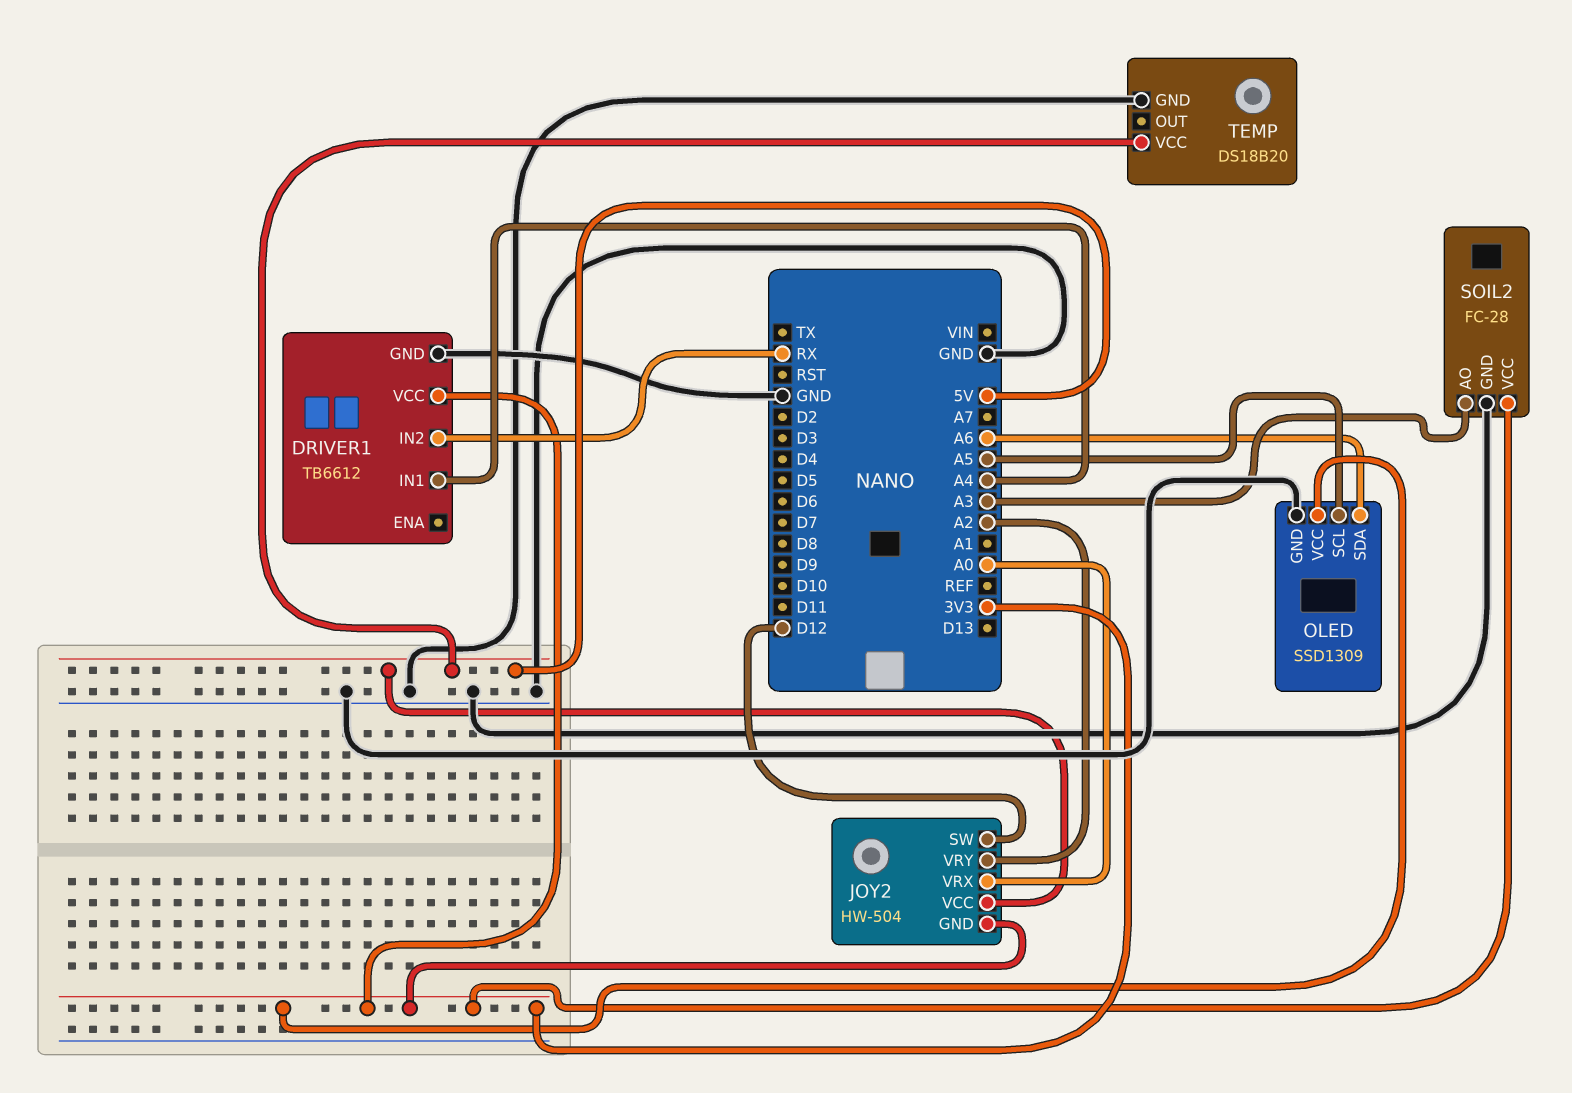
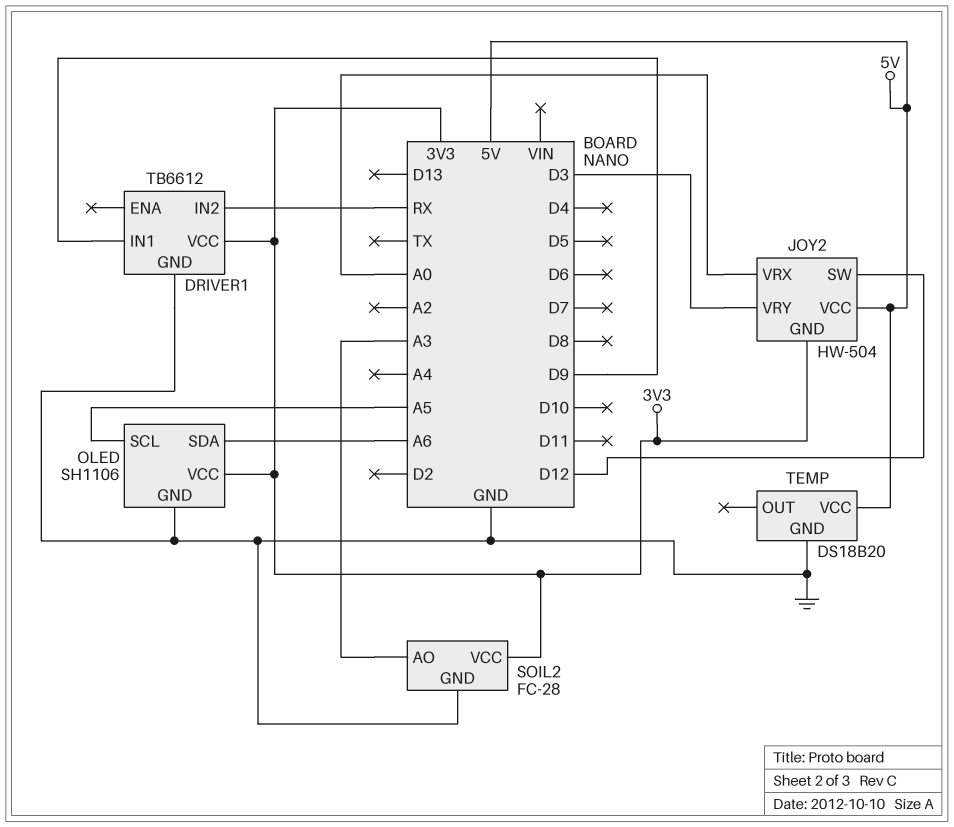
DRIVER1 pin IN1: A4 -> D9
JOY2 pin VRY: A2 -> D3
OLED: SSD1309 -> SH1106

